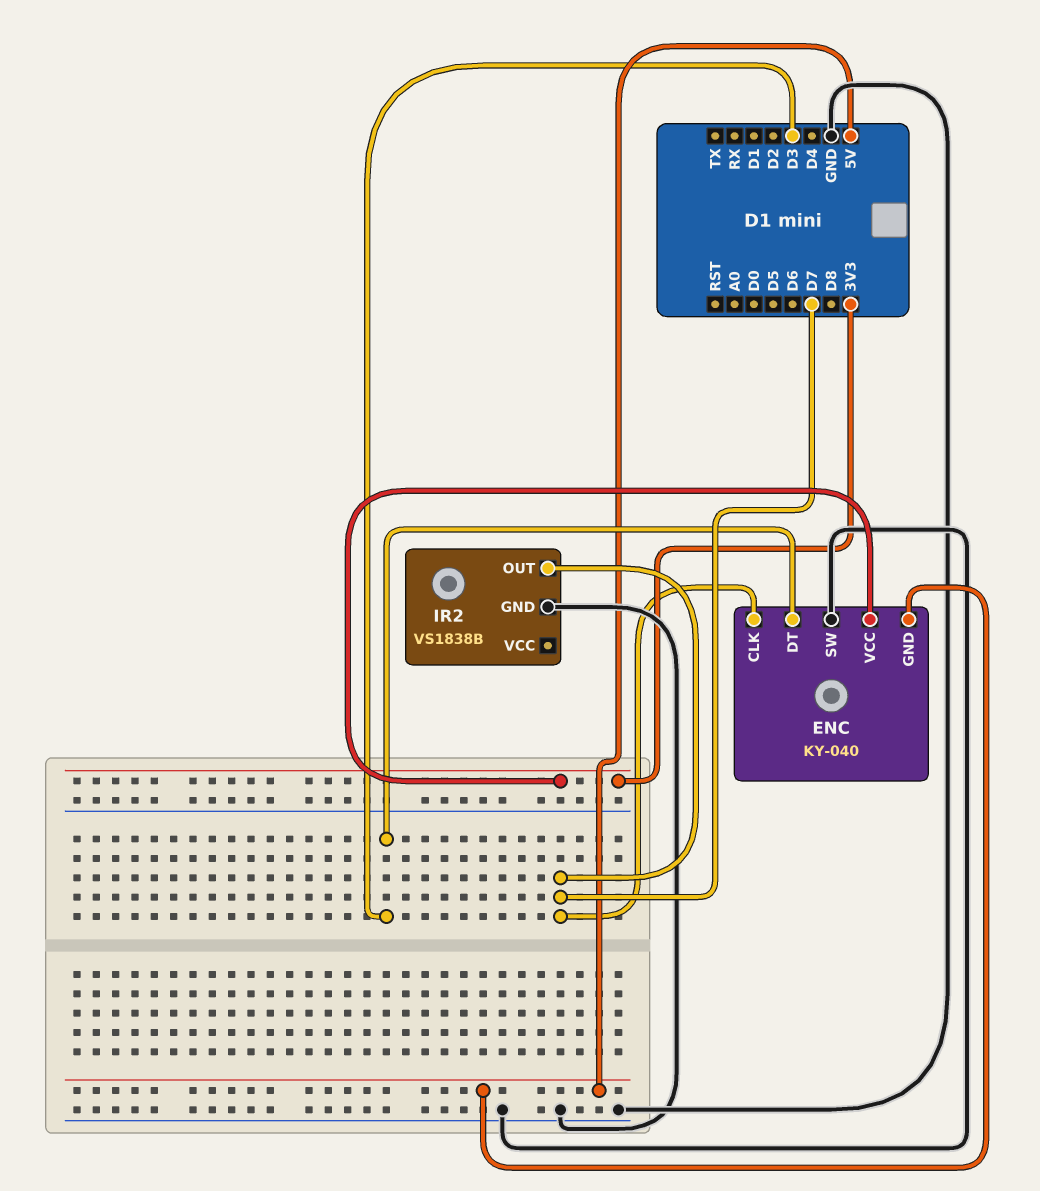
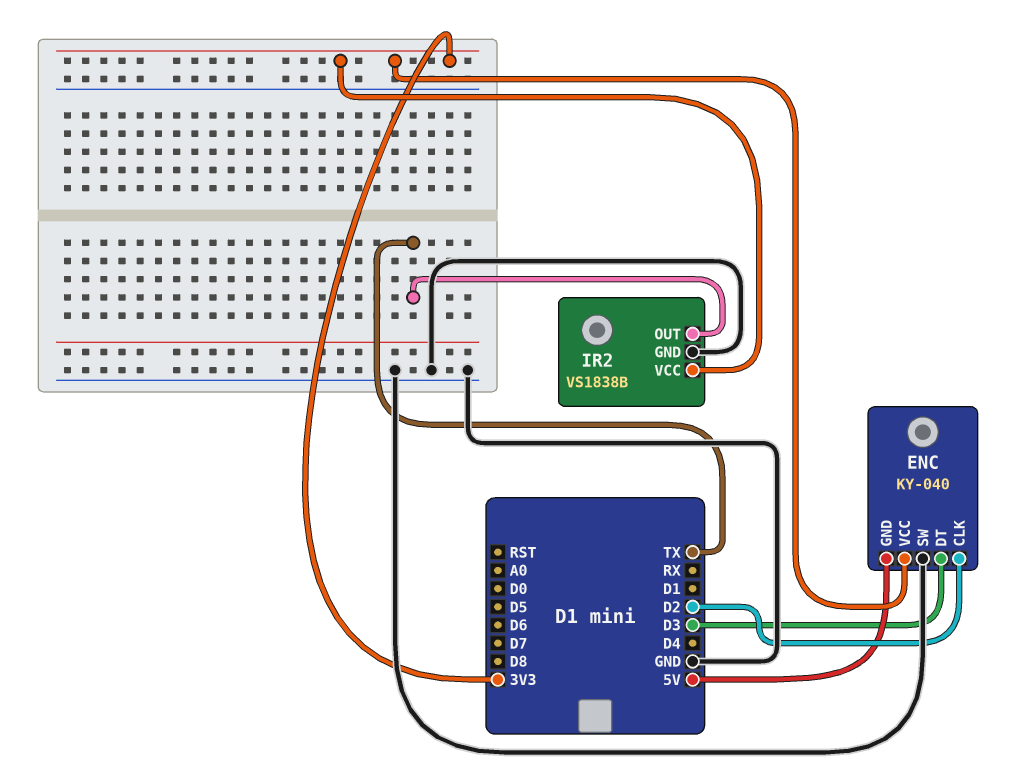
ENC pin CLK: D7 -> D2
IR2 pin OUT: D7 -> TX
IR2 pin VCC: none -> 3V3

